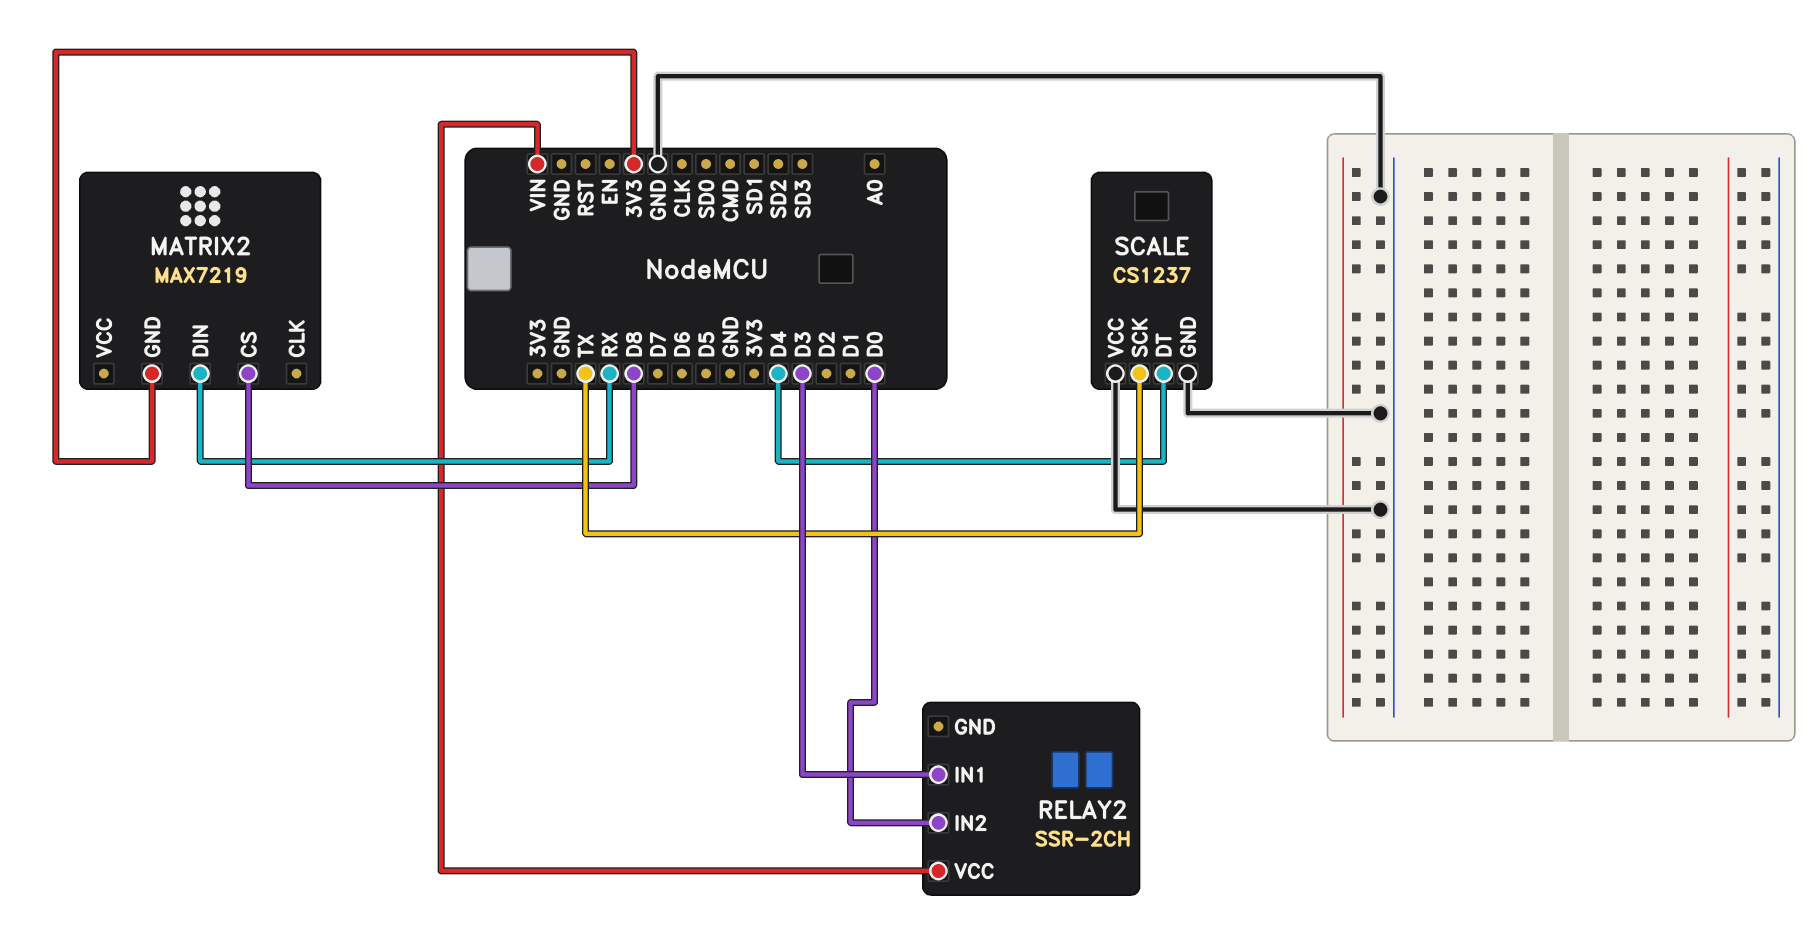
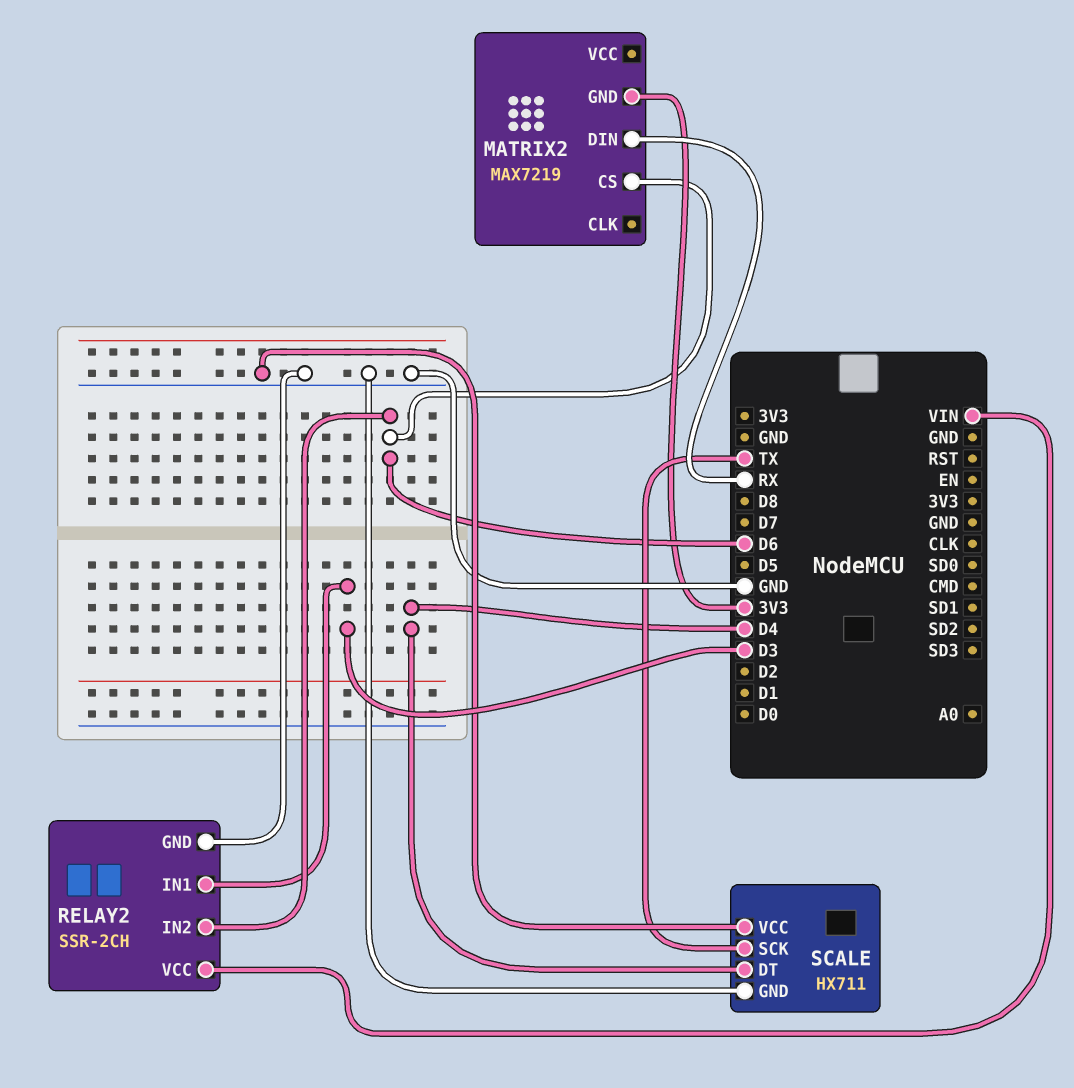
MATRIX2 pin CS: D8 -> D6
RELAY2 pin GND: none -> GND
RELAY2 pin IN2: D0 -> D6
SCALE: CS1237 -> HX711

